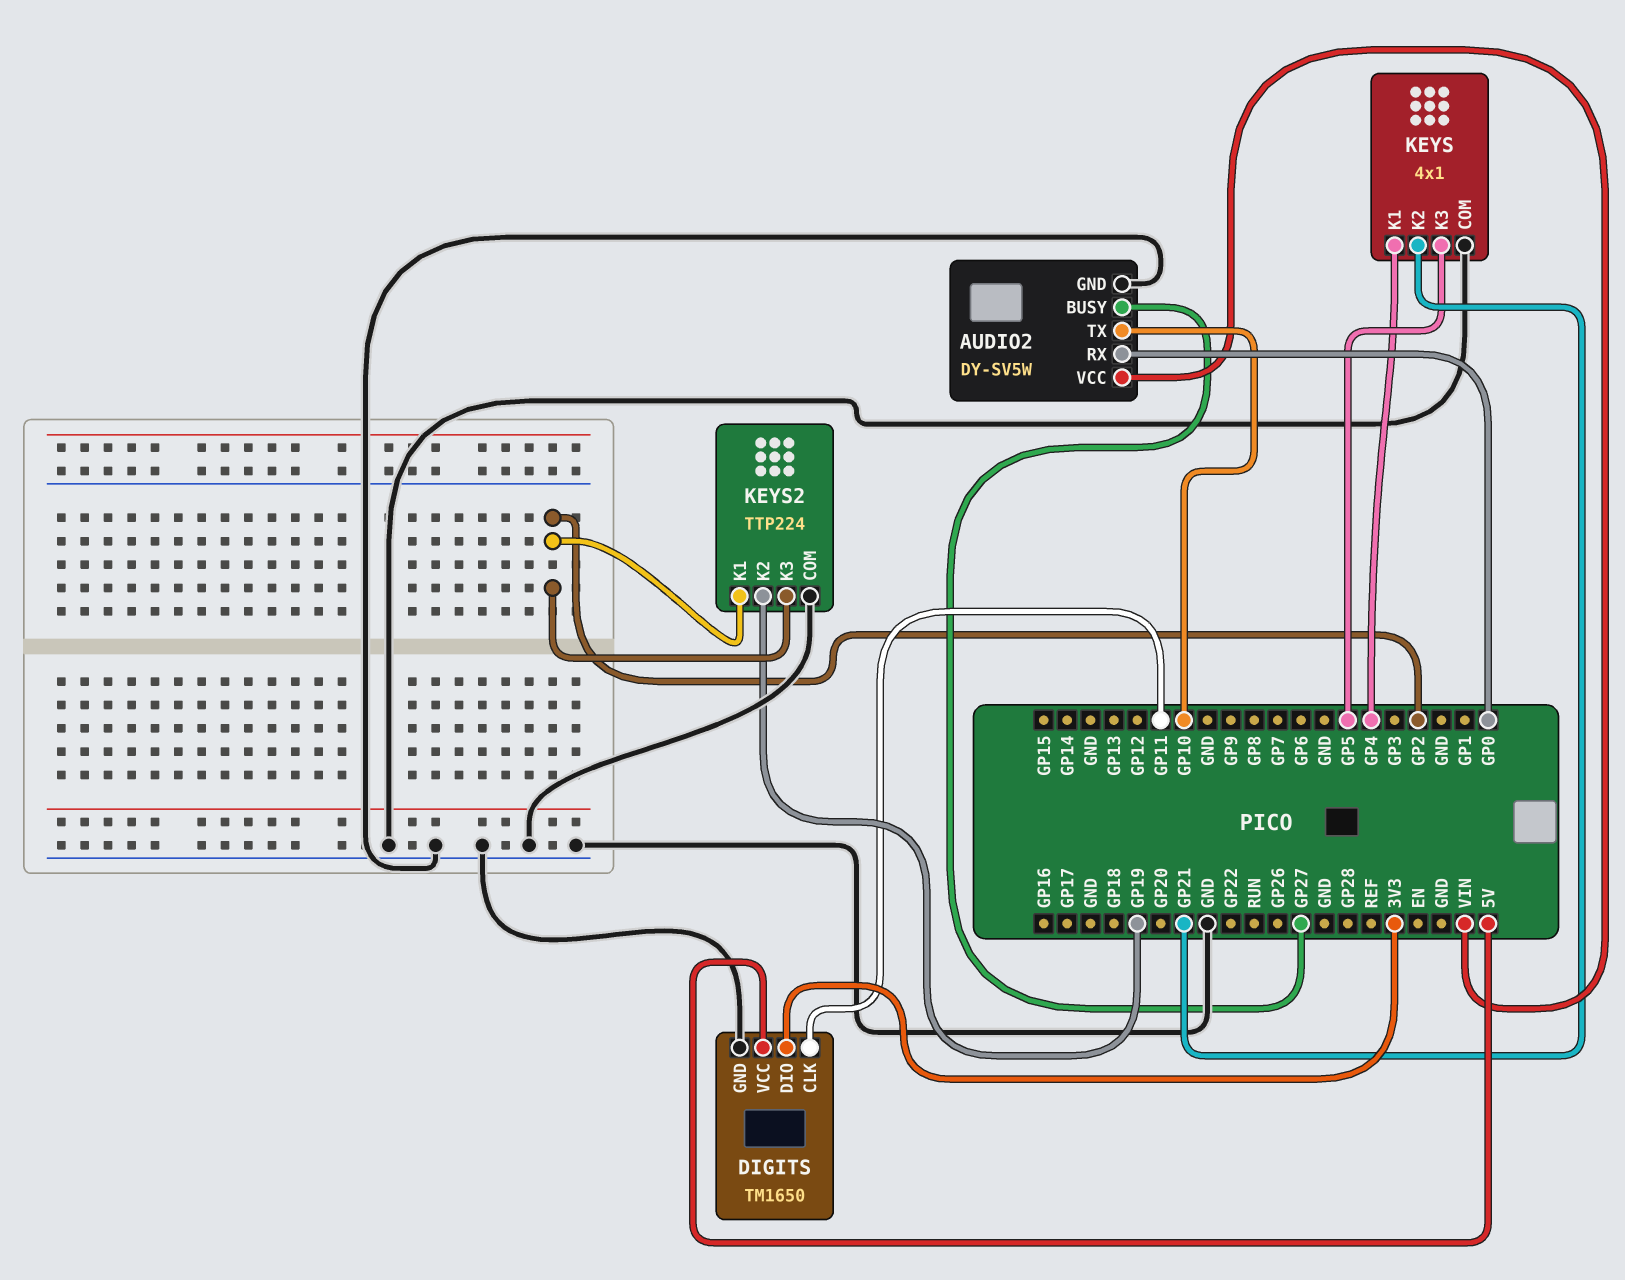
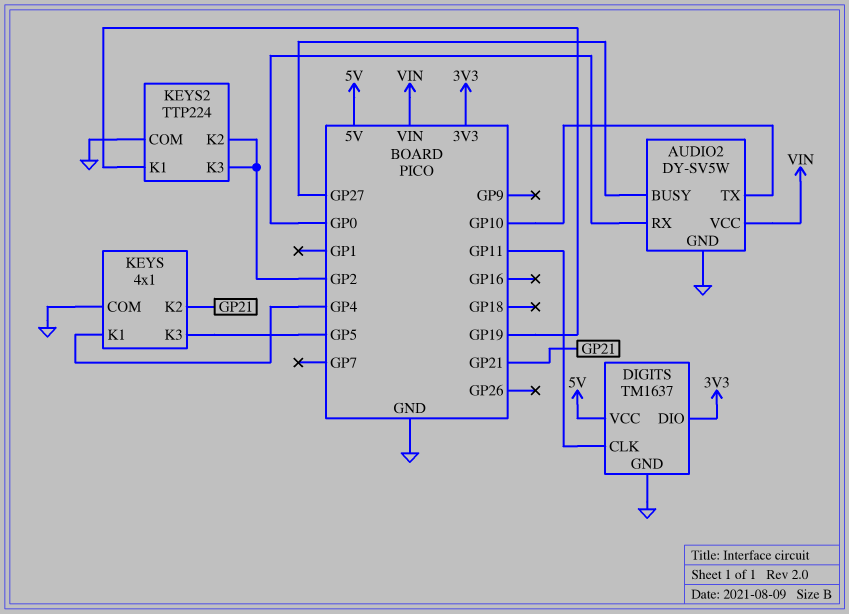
DIGITS: TM1650 -> TM1637
KEYS2 pin K1: GP2 -> GP19
KEYS2 pin K2: GP19 -> GP2

